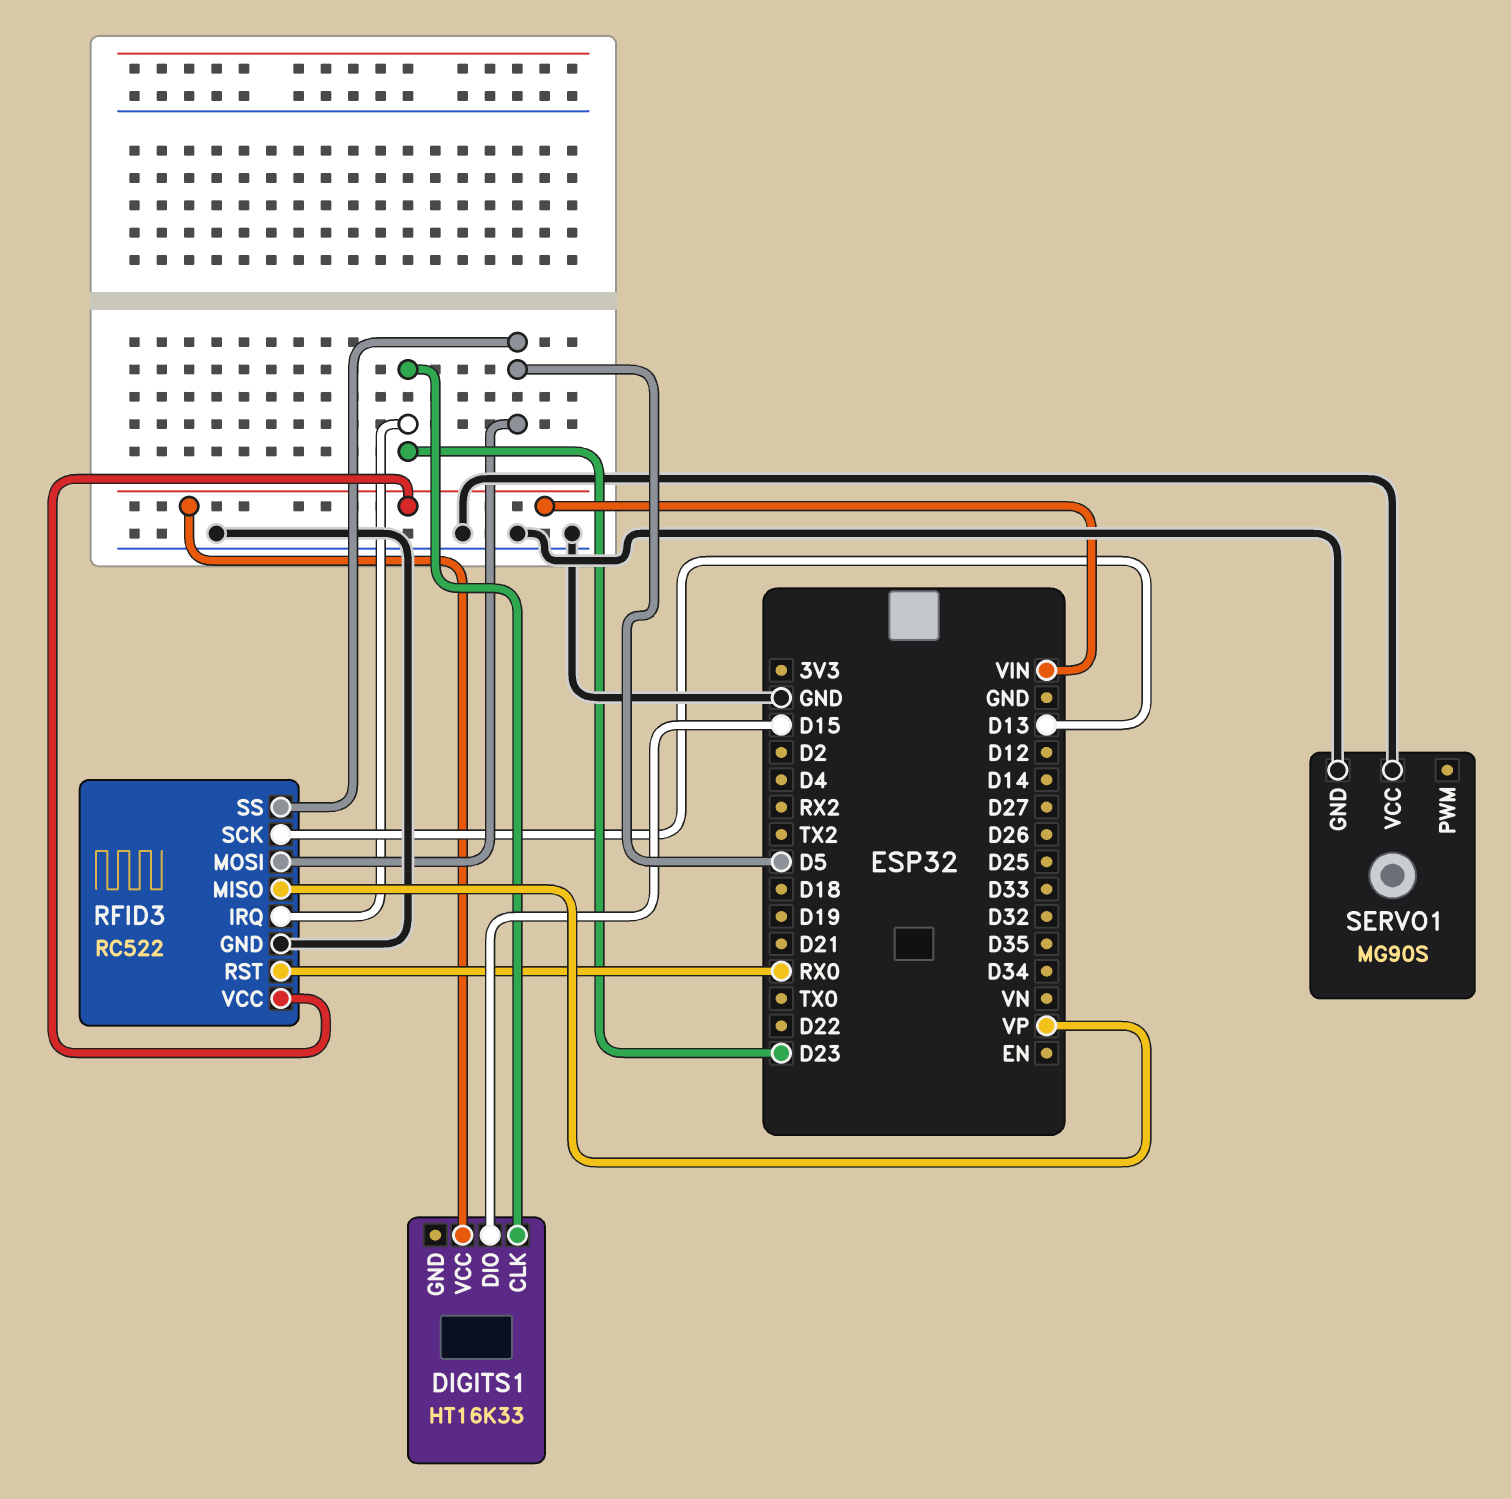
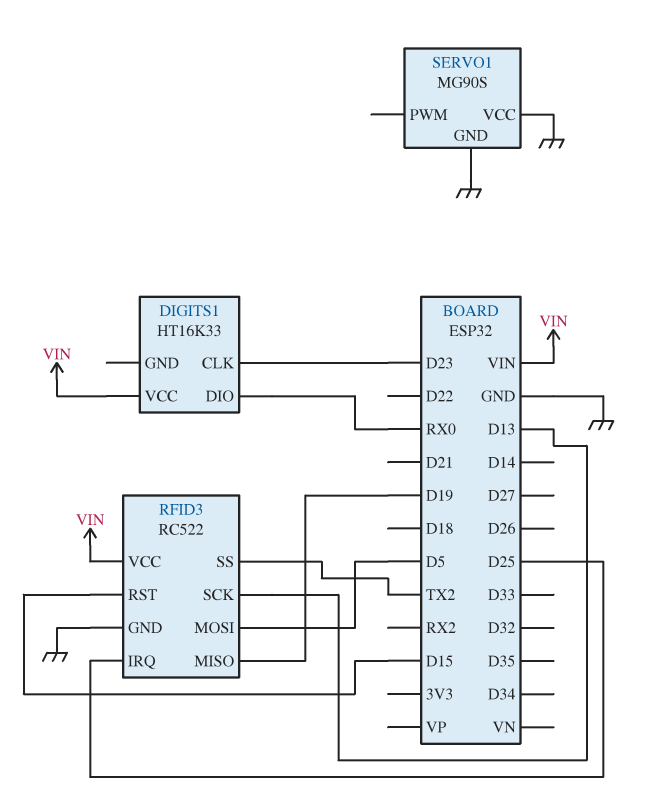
DIGITS1 pin DIO: D15 -> RX0
RFID3 pin IRQ: D23 -> D25
RFID3 pin MISO: VP -> D19
RFID3 pin RST: RX0 -> D15
RFID3 pin SS: D5 -> TX2

